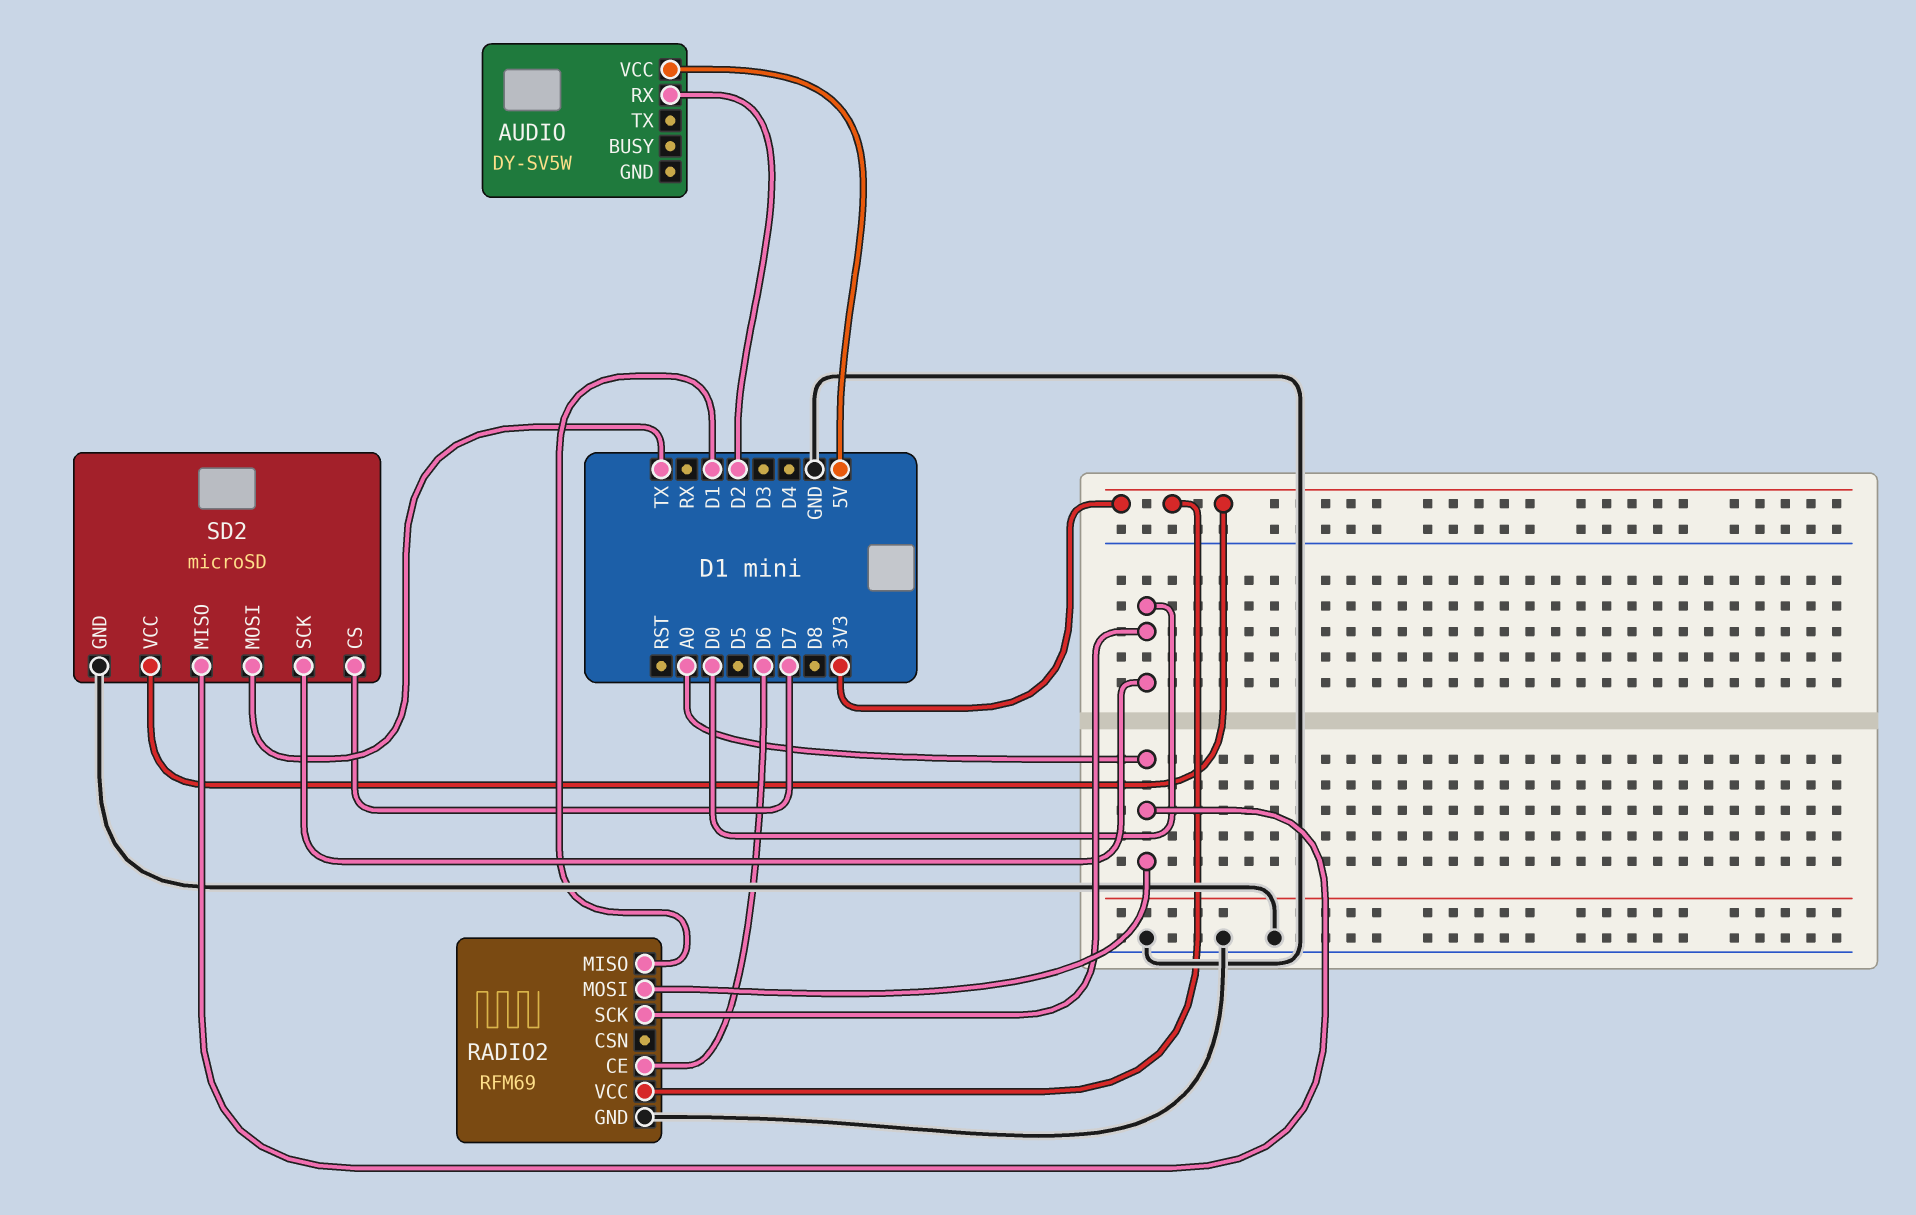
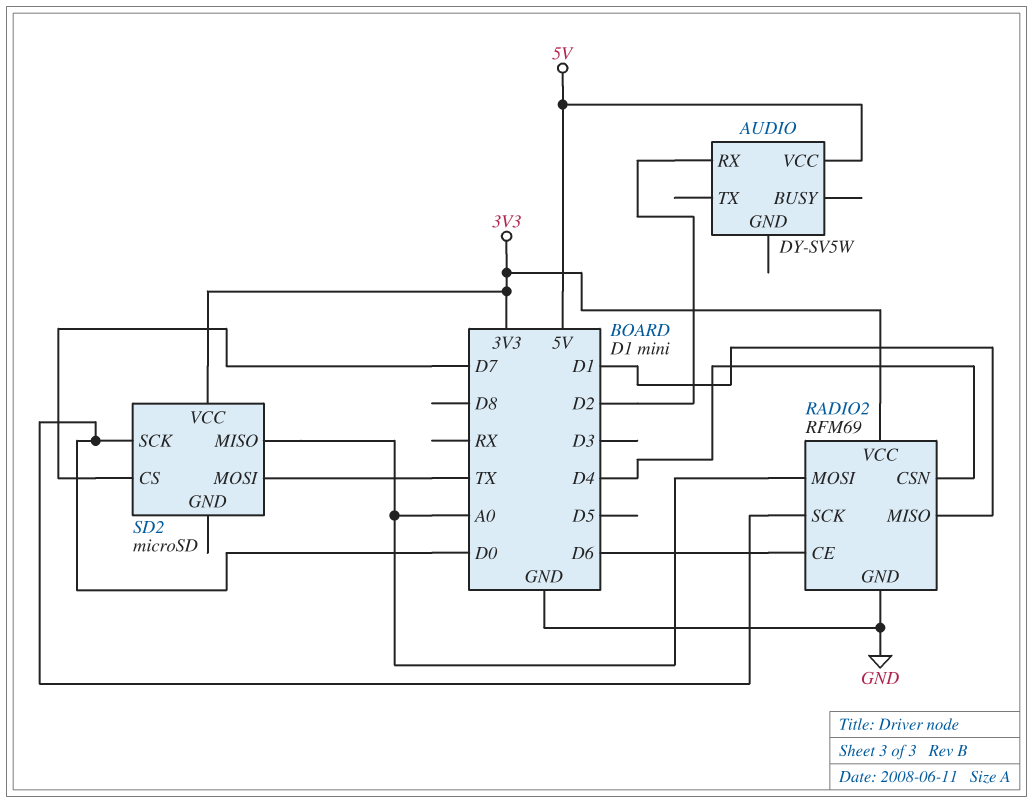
RADIO2 pin CSN: none -> D4
SD2 pin GND: GND -> none

